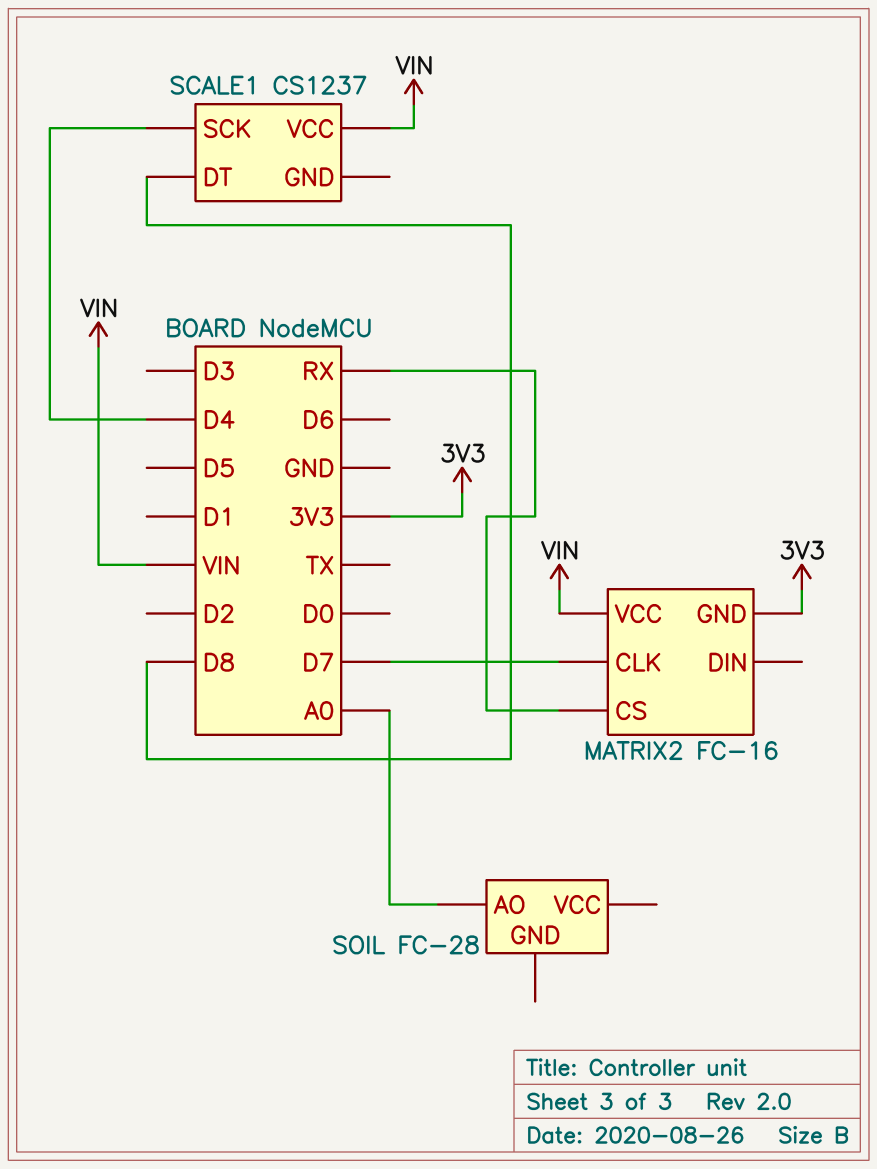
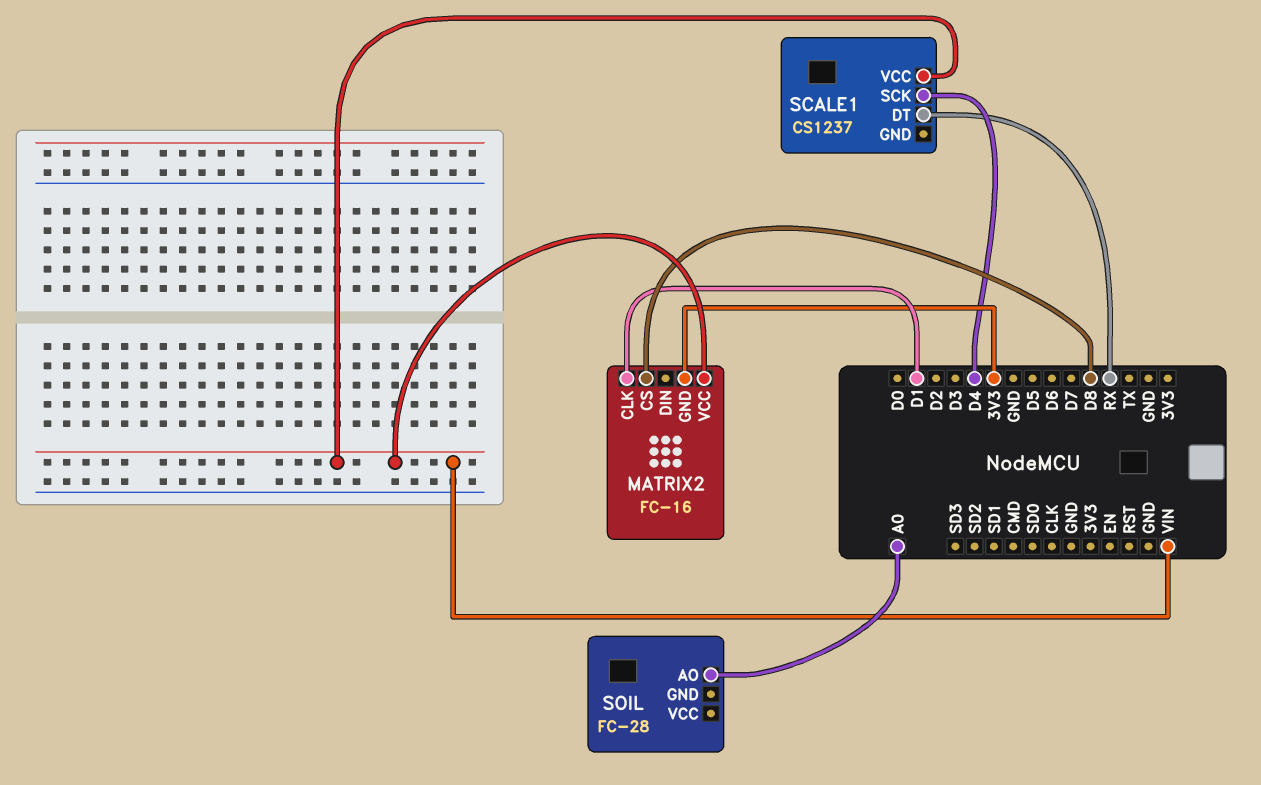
MATRIX2 pin CLK: D7 -> D1
MATRIX2 pin CS: RX -> D8
SCALE1 pin DT: D8 -> RX

